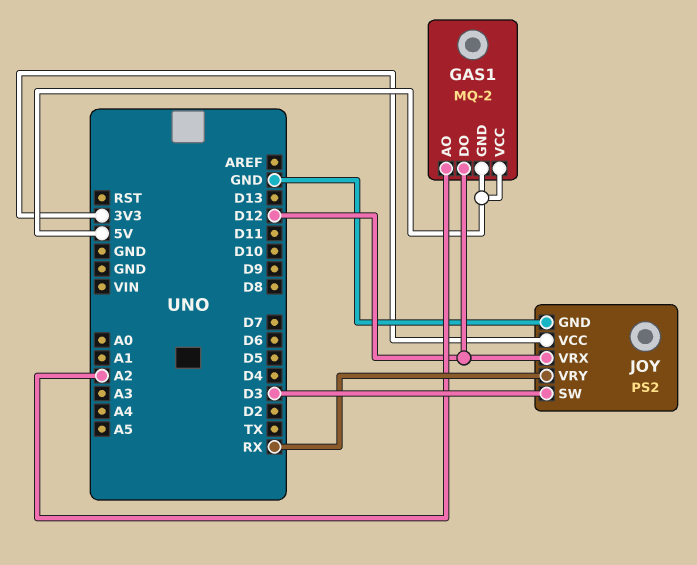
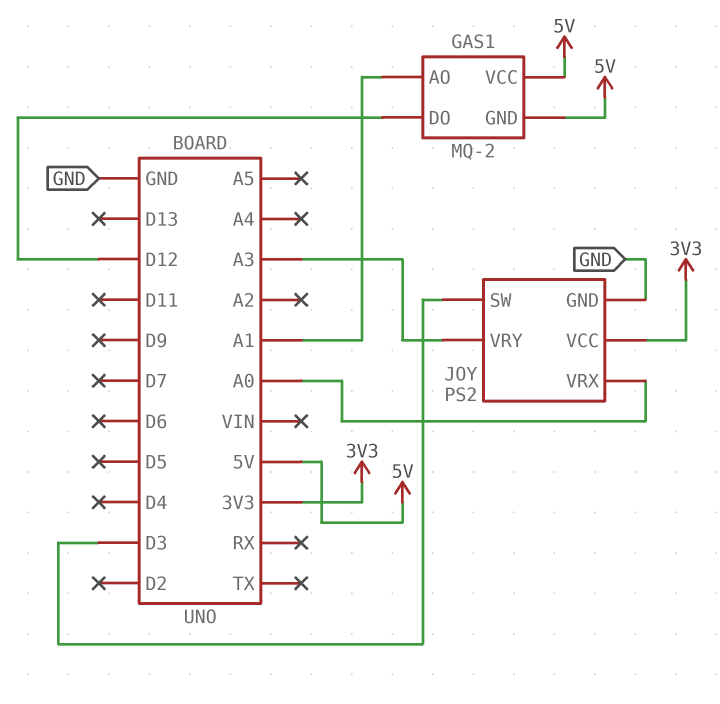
GAS1 pin AO: A2 -> A1
JOY pin VRX: D12 -> A0
JOY pin VRY: RX -> A3

